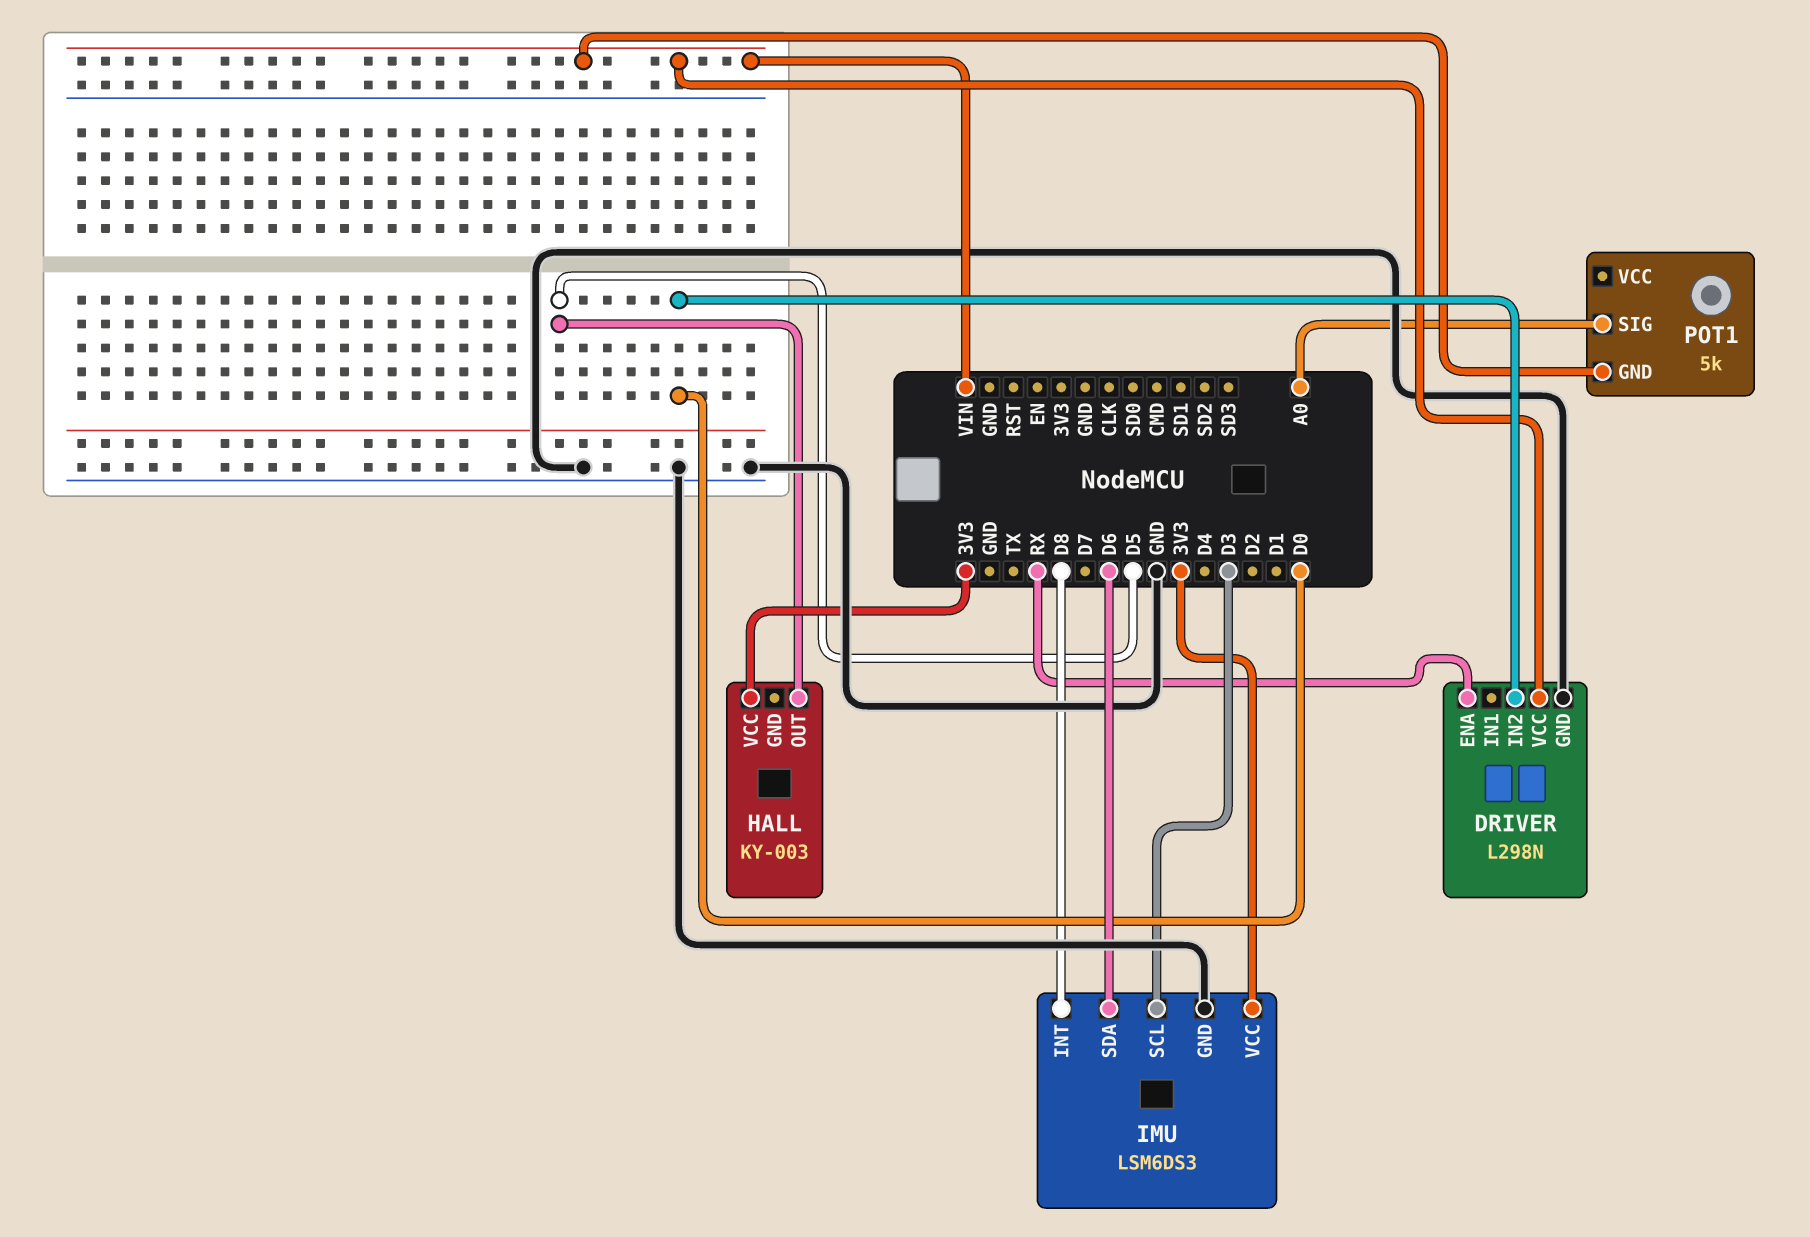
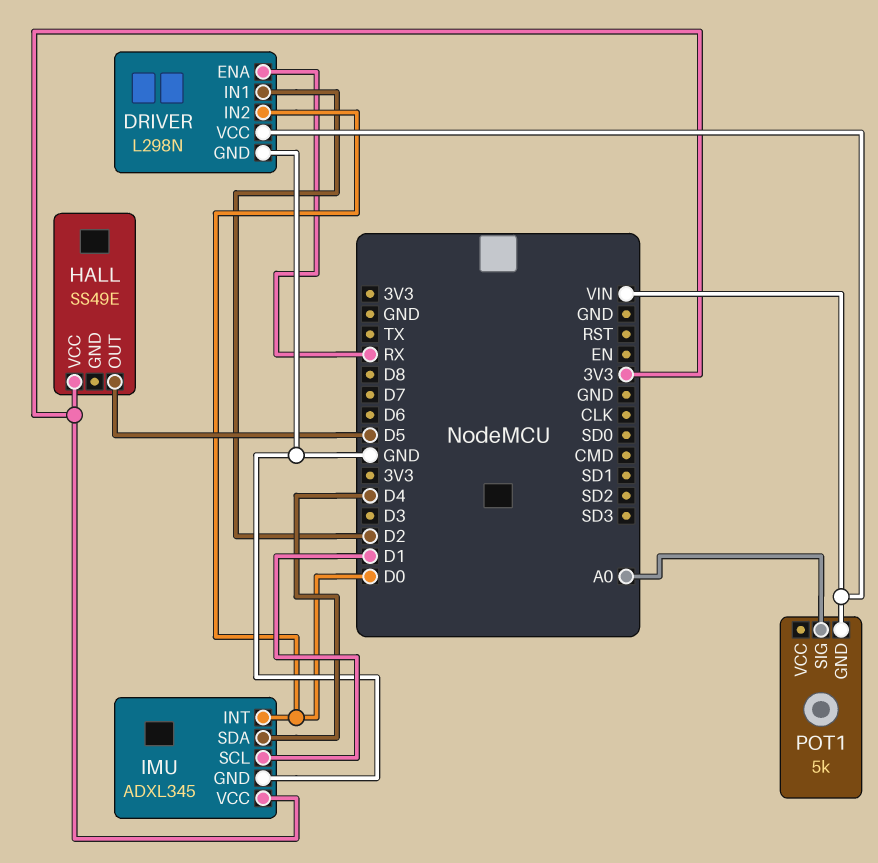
DRIVER pin IN1: none -> D2
HALL: KY-003 -> SS49E
IMU: LSM6DS3 -> ADXL345
IMU pin INT: D8 -> D0
IMU pin SCL: D3 -> D1
IMU pin SDA: D6 -> D4

